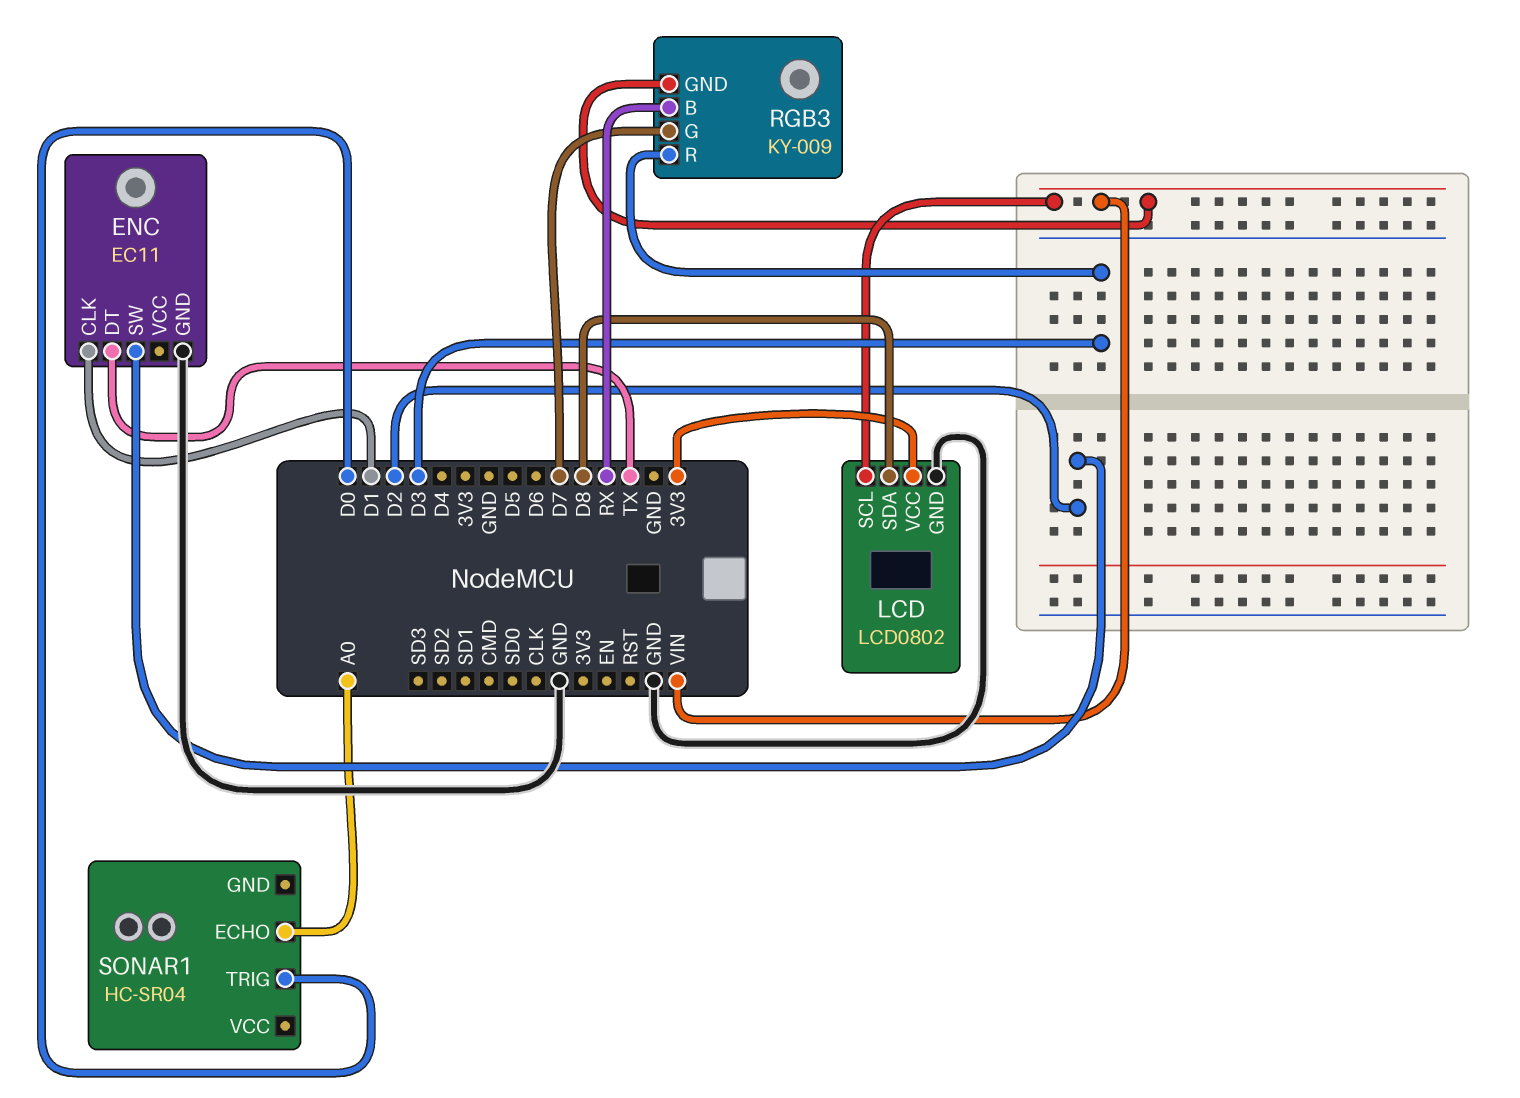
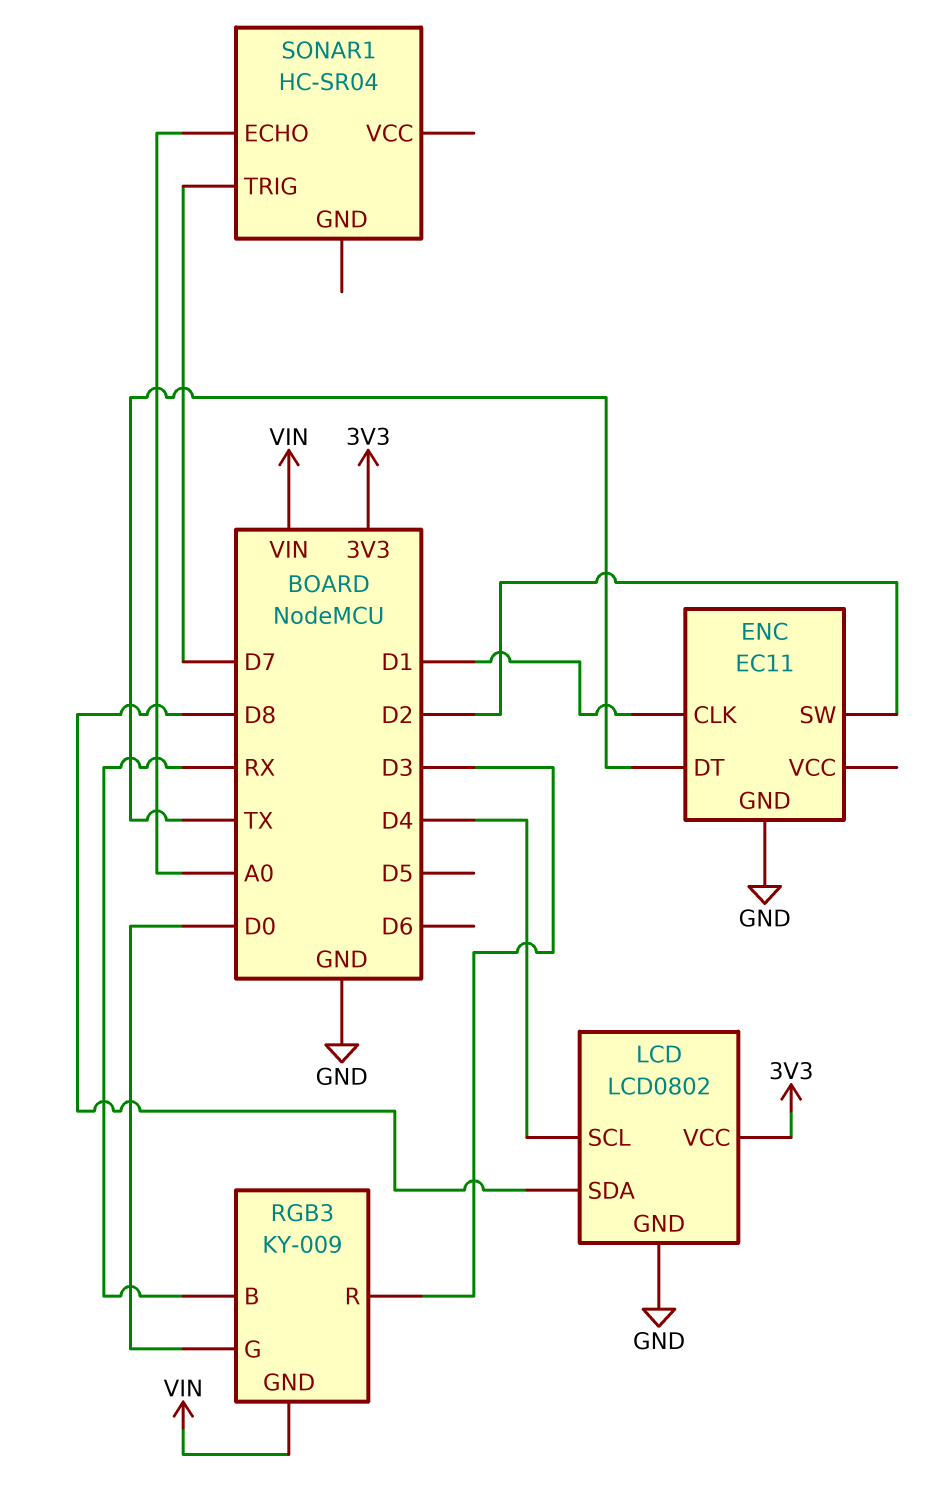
LCD pin SCL: VIN -> D4
RGB3 pin G: D7 -> D0
SONAR1 pin TRIG: D0 -> D7

